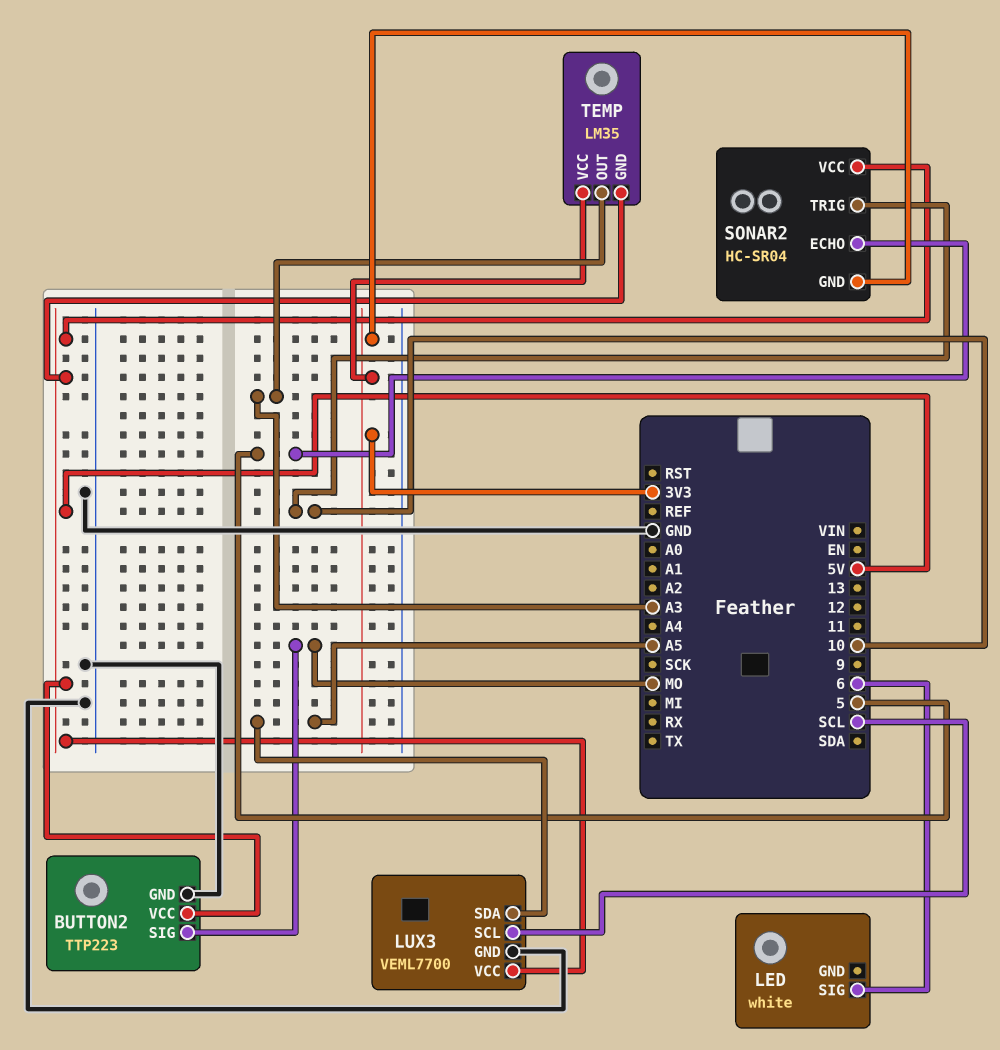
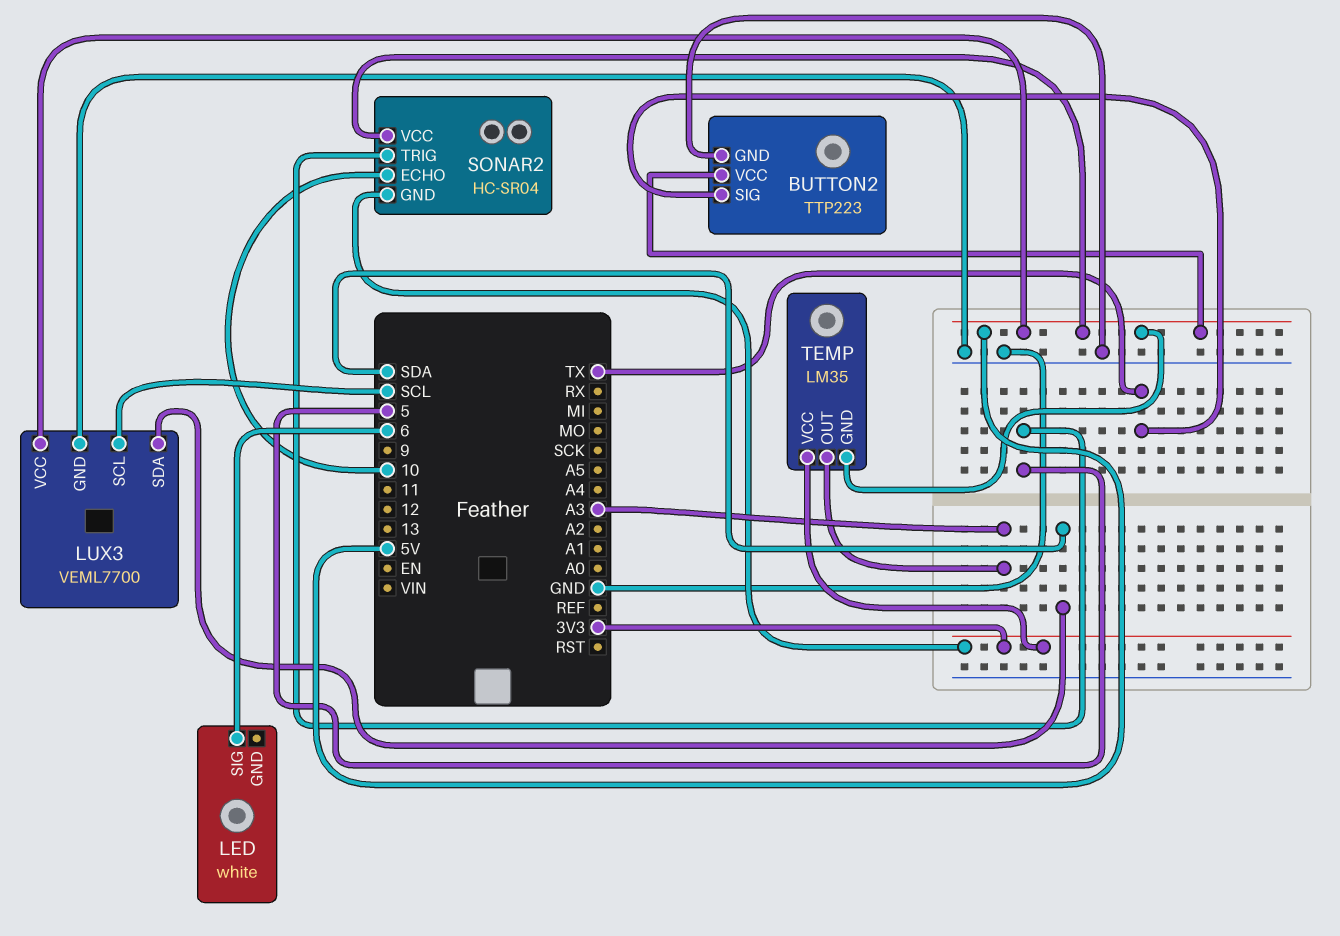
BUTTON2 pin SIG: MO -> TX
LUX3 pin SDA: A5 -> SDA
SONAR2 pin ECHO: 5 -> 10
SONAR2 pin TRIG: 10 -> 5

